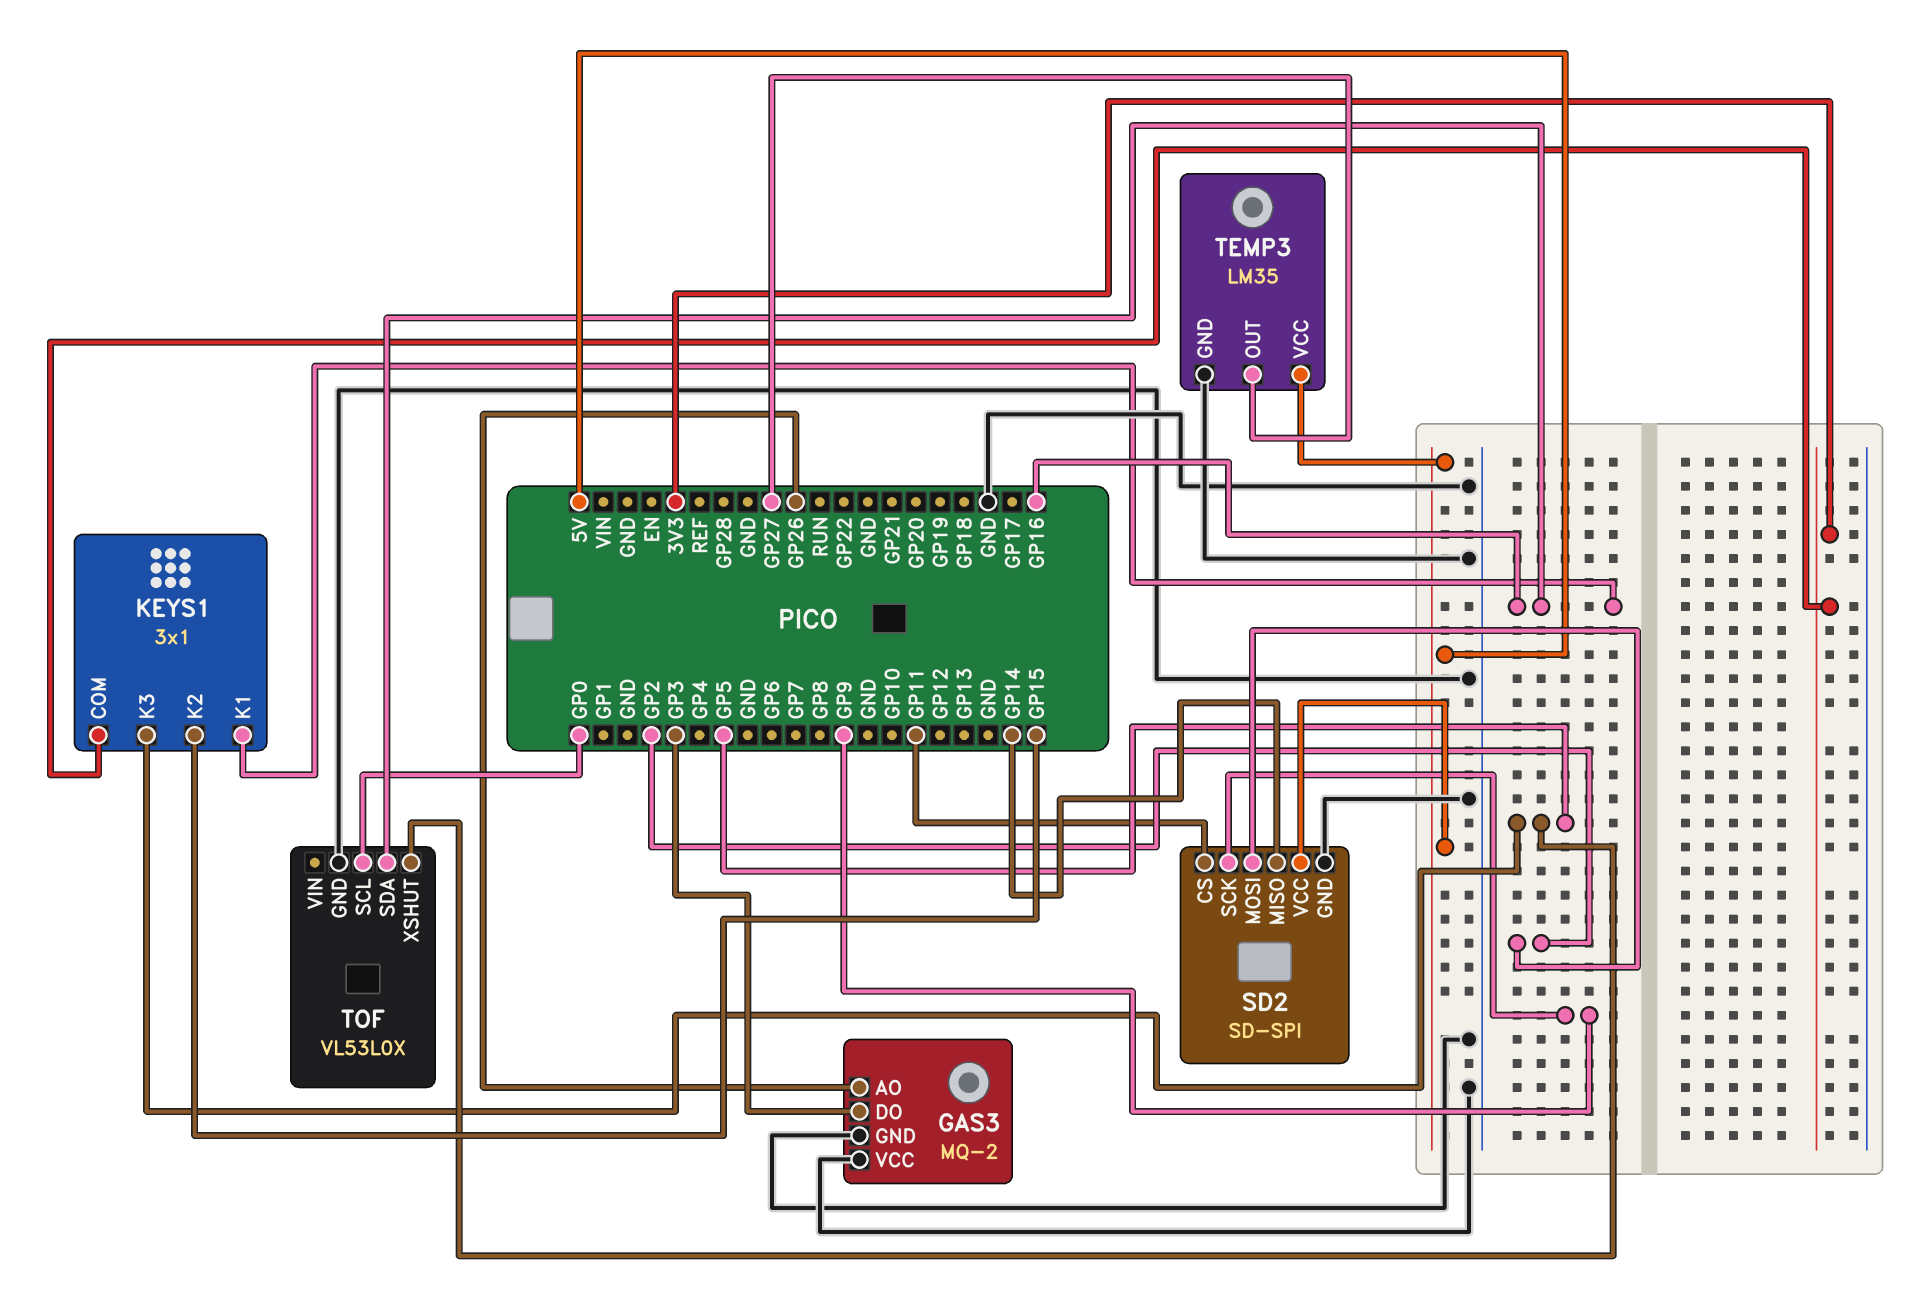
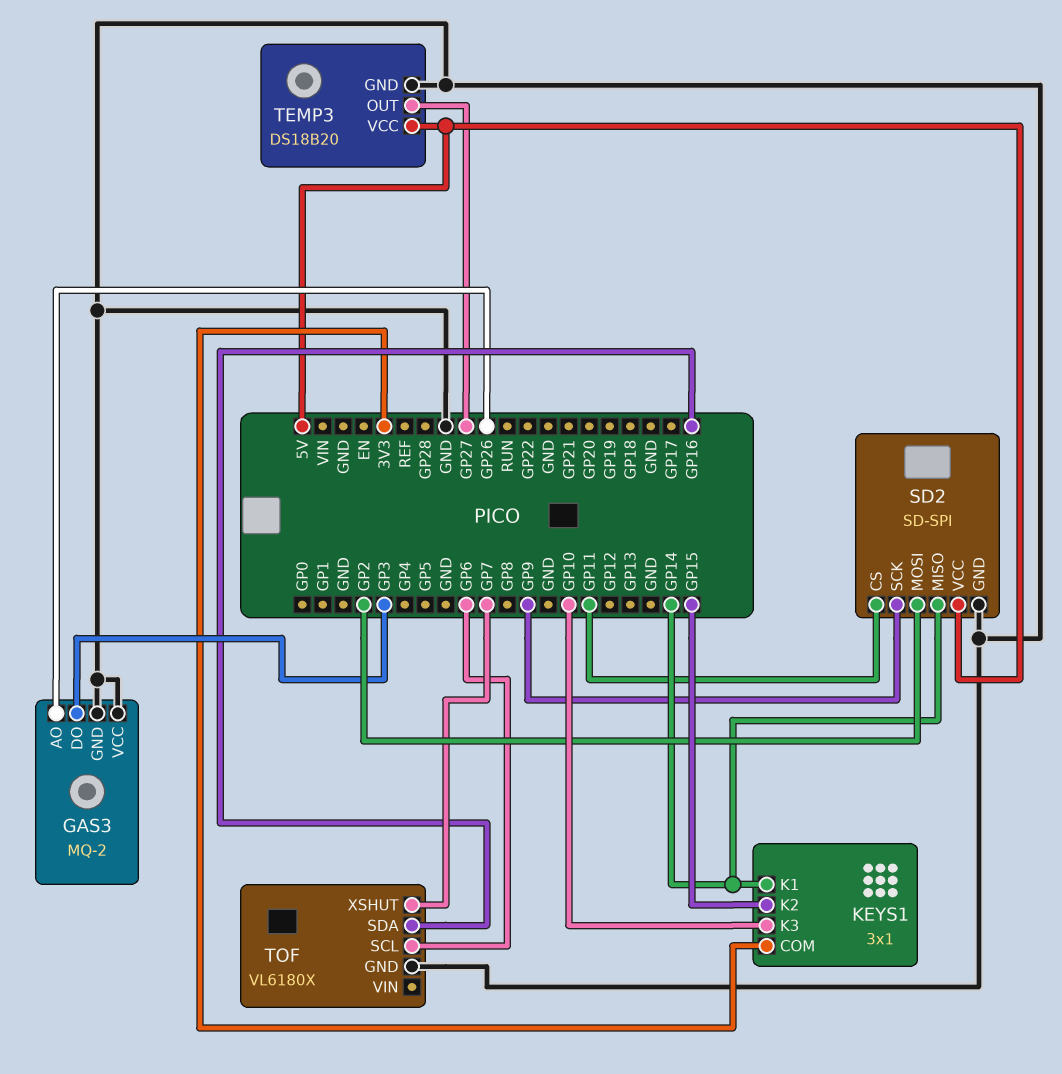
KEYS1 pin K1: GP16 -> GP14
KEYS1 pin K3: GP5 -> GP10
TEMP3: LM35 -> DS18B20
TOF: VL53L0X -> VL6180X
TOF pin SCL: GP0 -> GP6
TOF pin XSHUT: GP5 -> GP7

